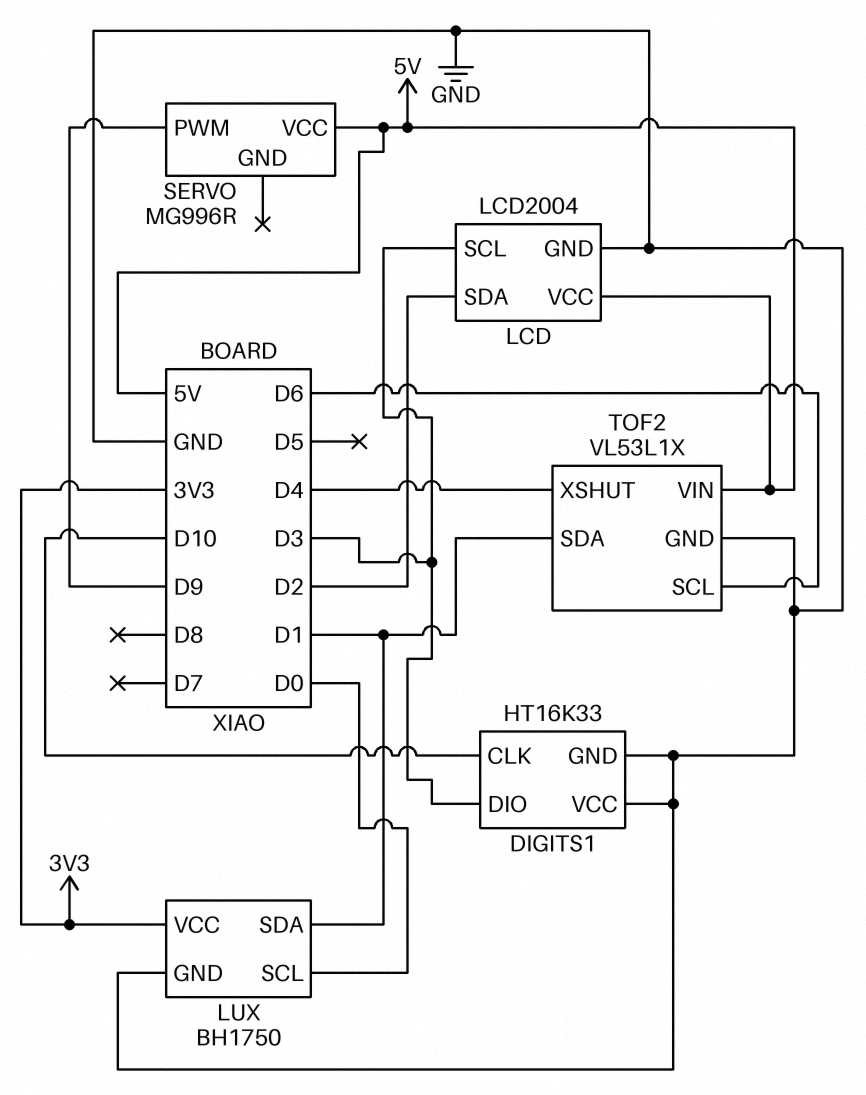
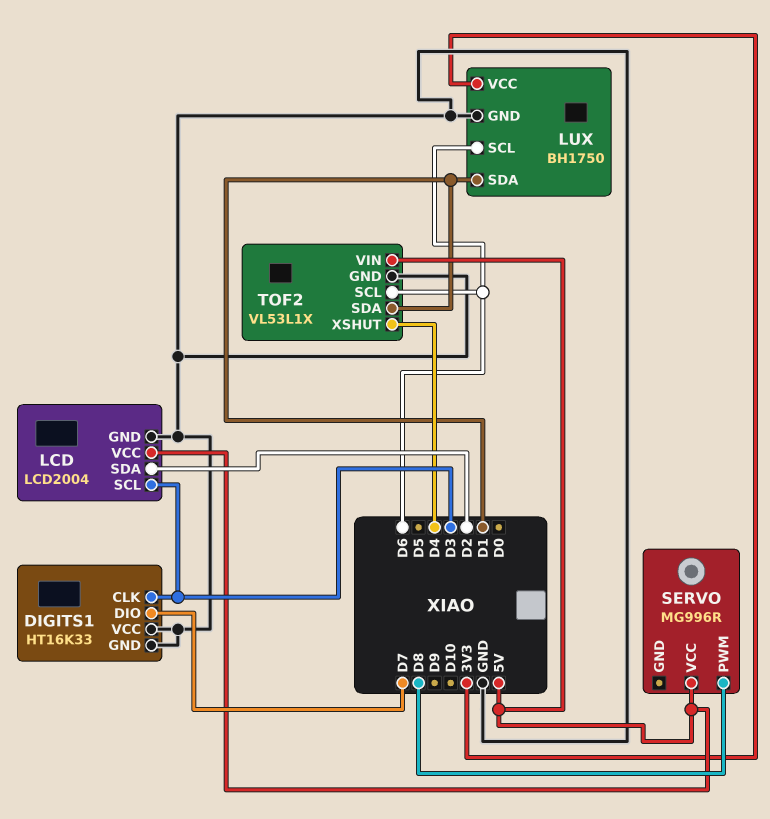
DIGITS1 pin CLK: D10 -> D3
DIGITS1 pin DIO: D3 -> D7
LUX pin SCL: D0 -> D6
SERVO pin PWM: D9 -> D8

